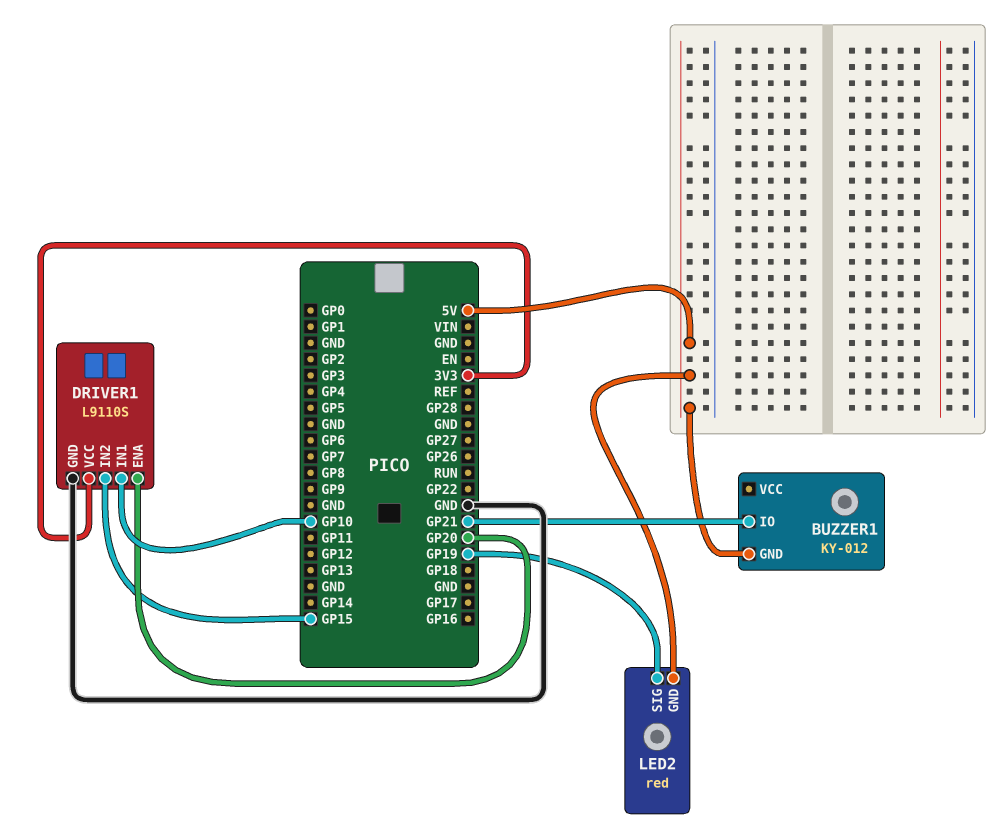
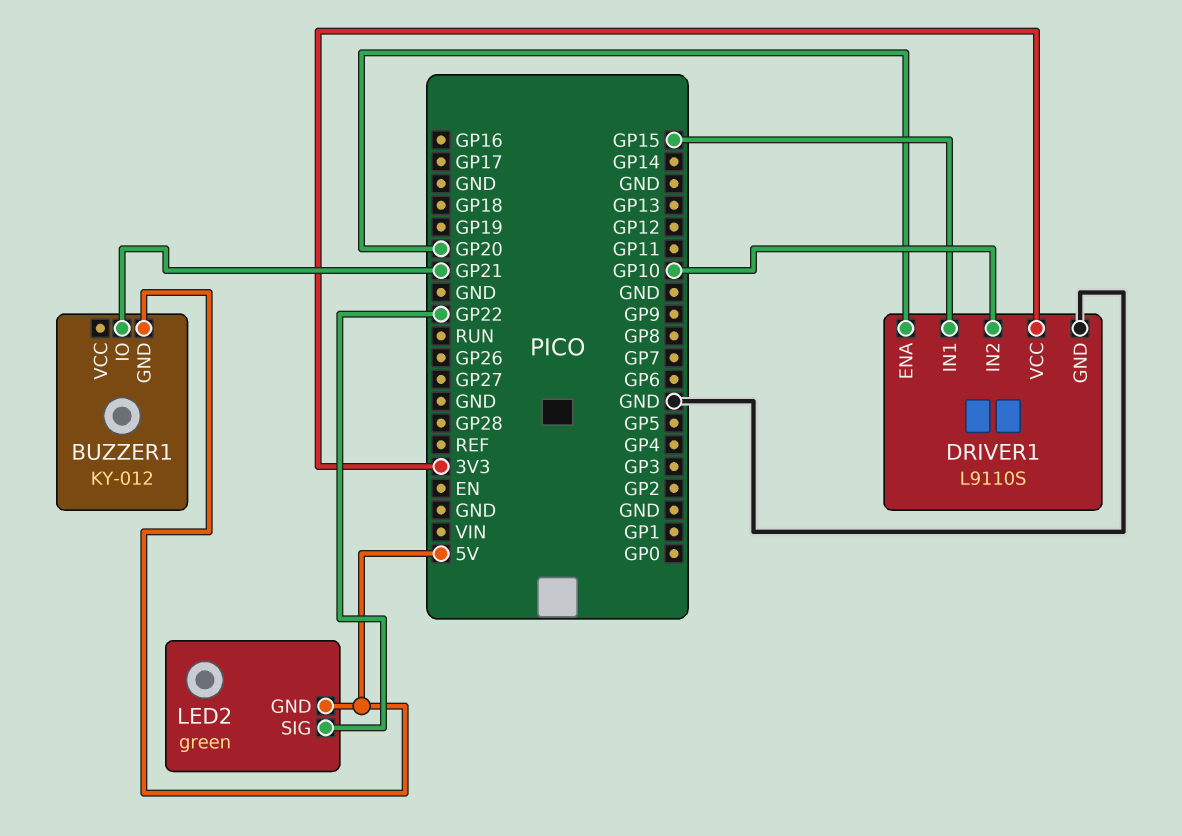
DRIVER1 pin IN1: GP10 -> GP15
DRIVER1 pin IN2: GP15 -> GP10
LED2: red -> green
LED2 pin SIG: GP19 -> GP22

